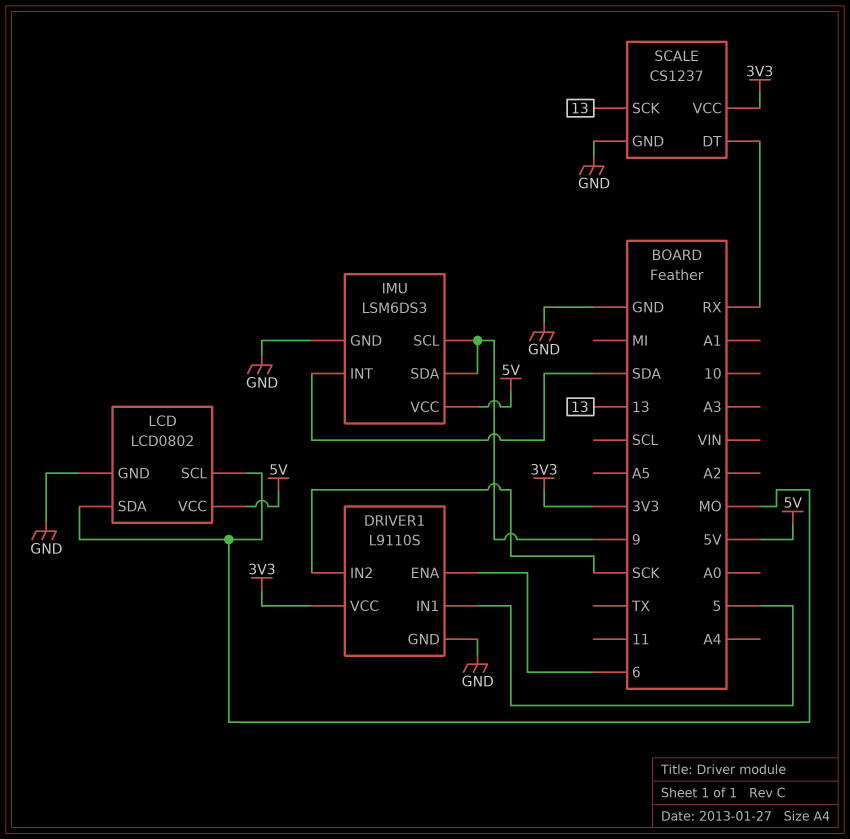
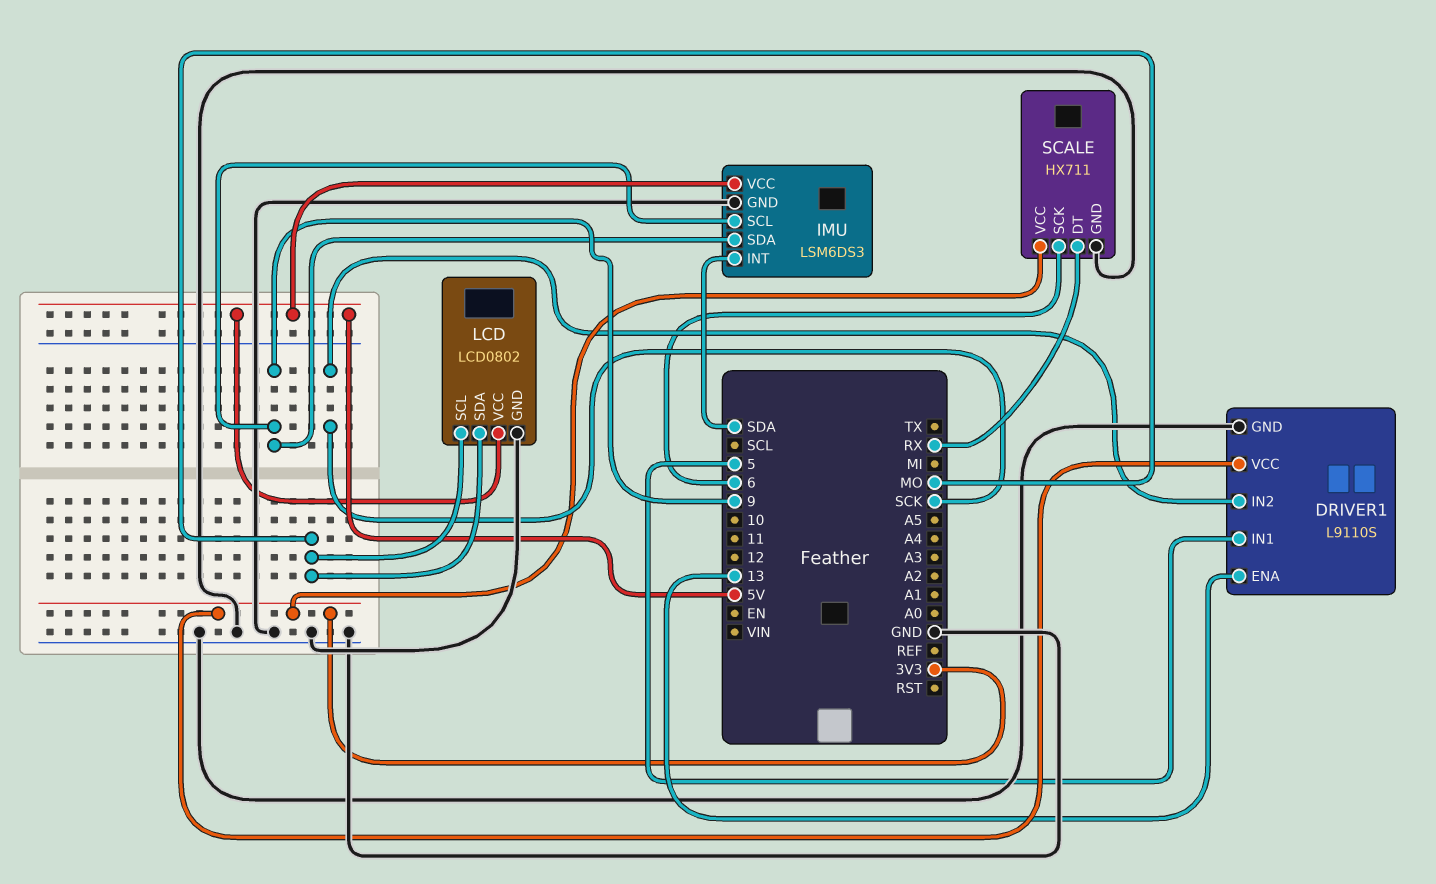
DRIVER1 pin ENA: 6 -> 13
SCALE: CS1237 -> HX711
SCALE pin SCK: 13 -> 6

